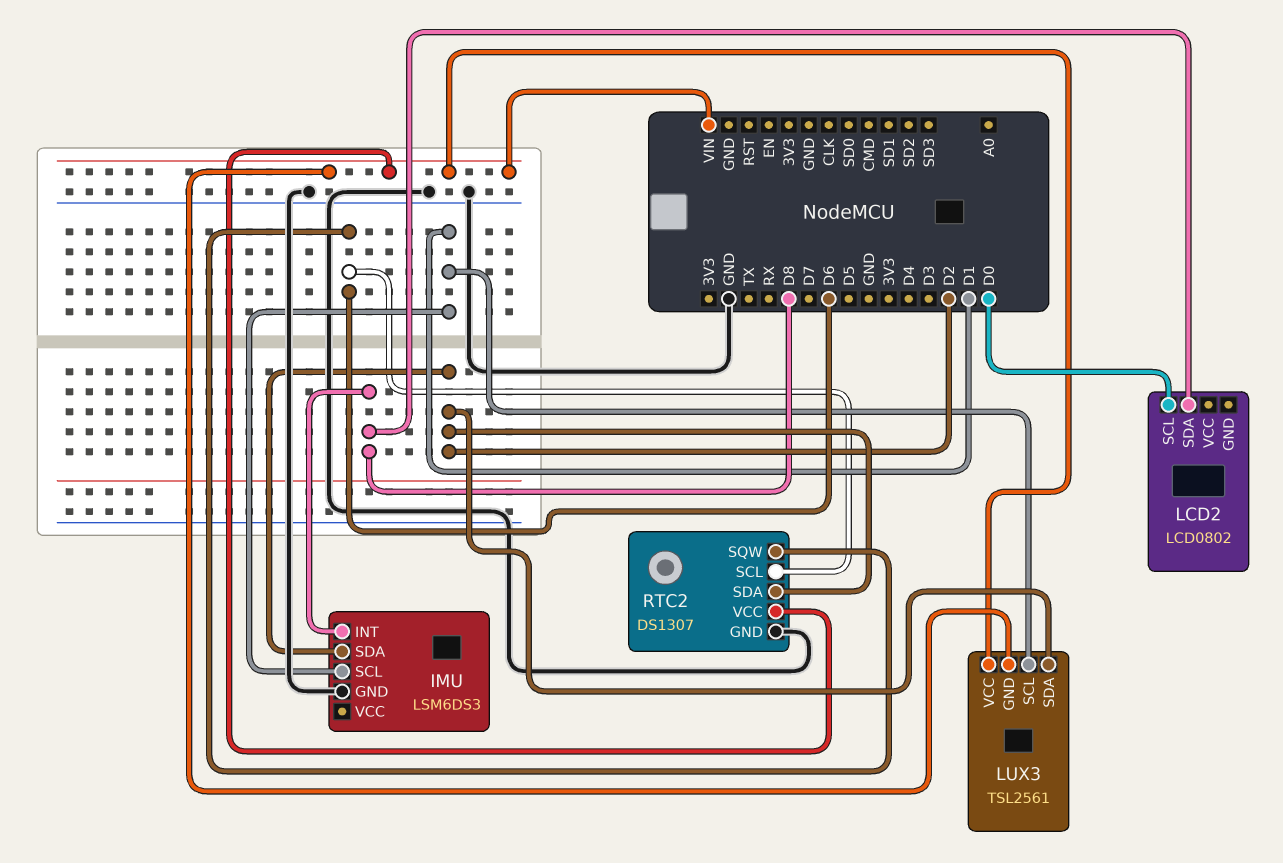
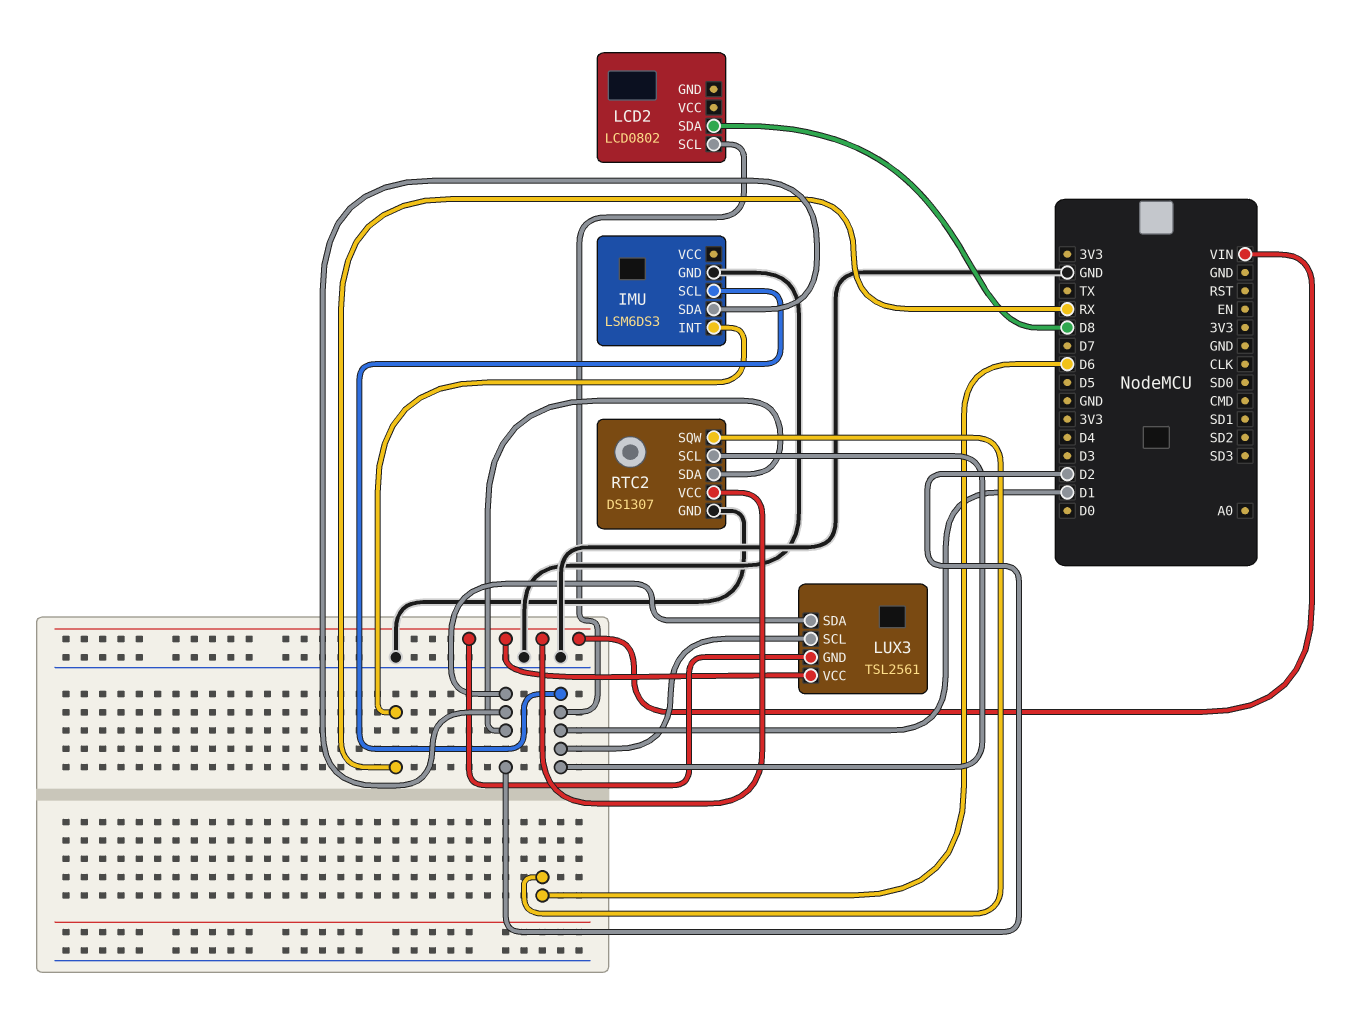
IMU pin INT: D8 -> RX
LCD2 pin SCL: D0 -> D1
RTC2 pin SCL: D6 -> D1

